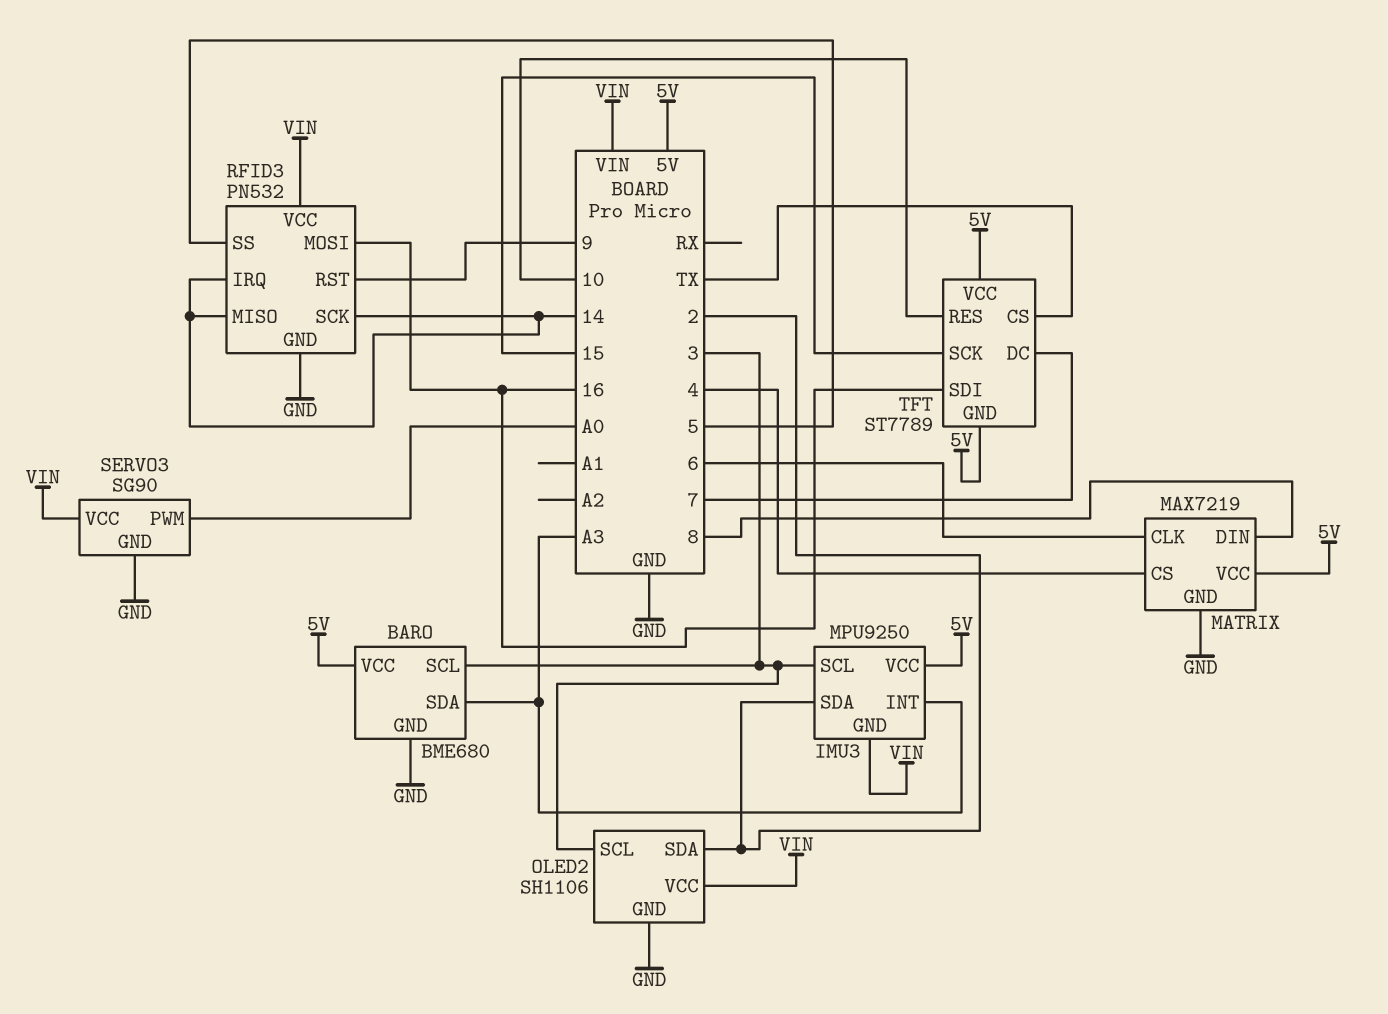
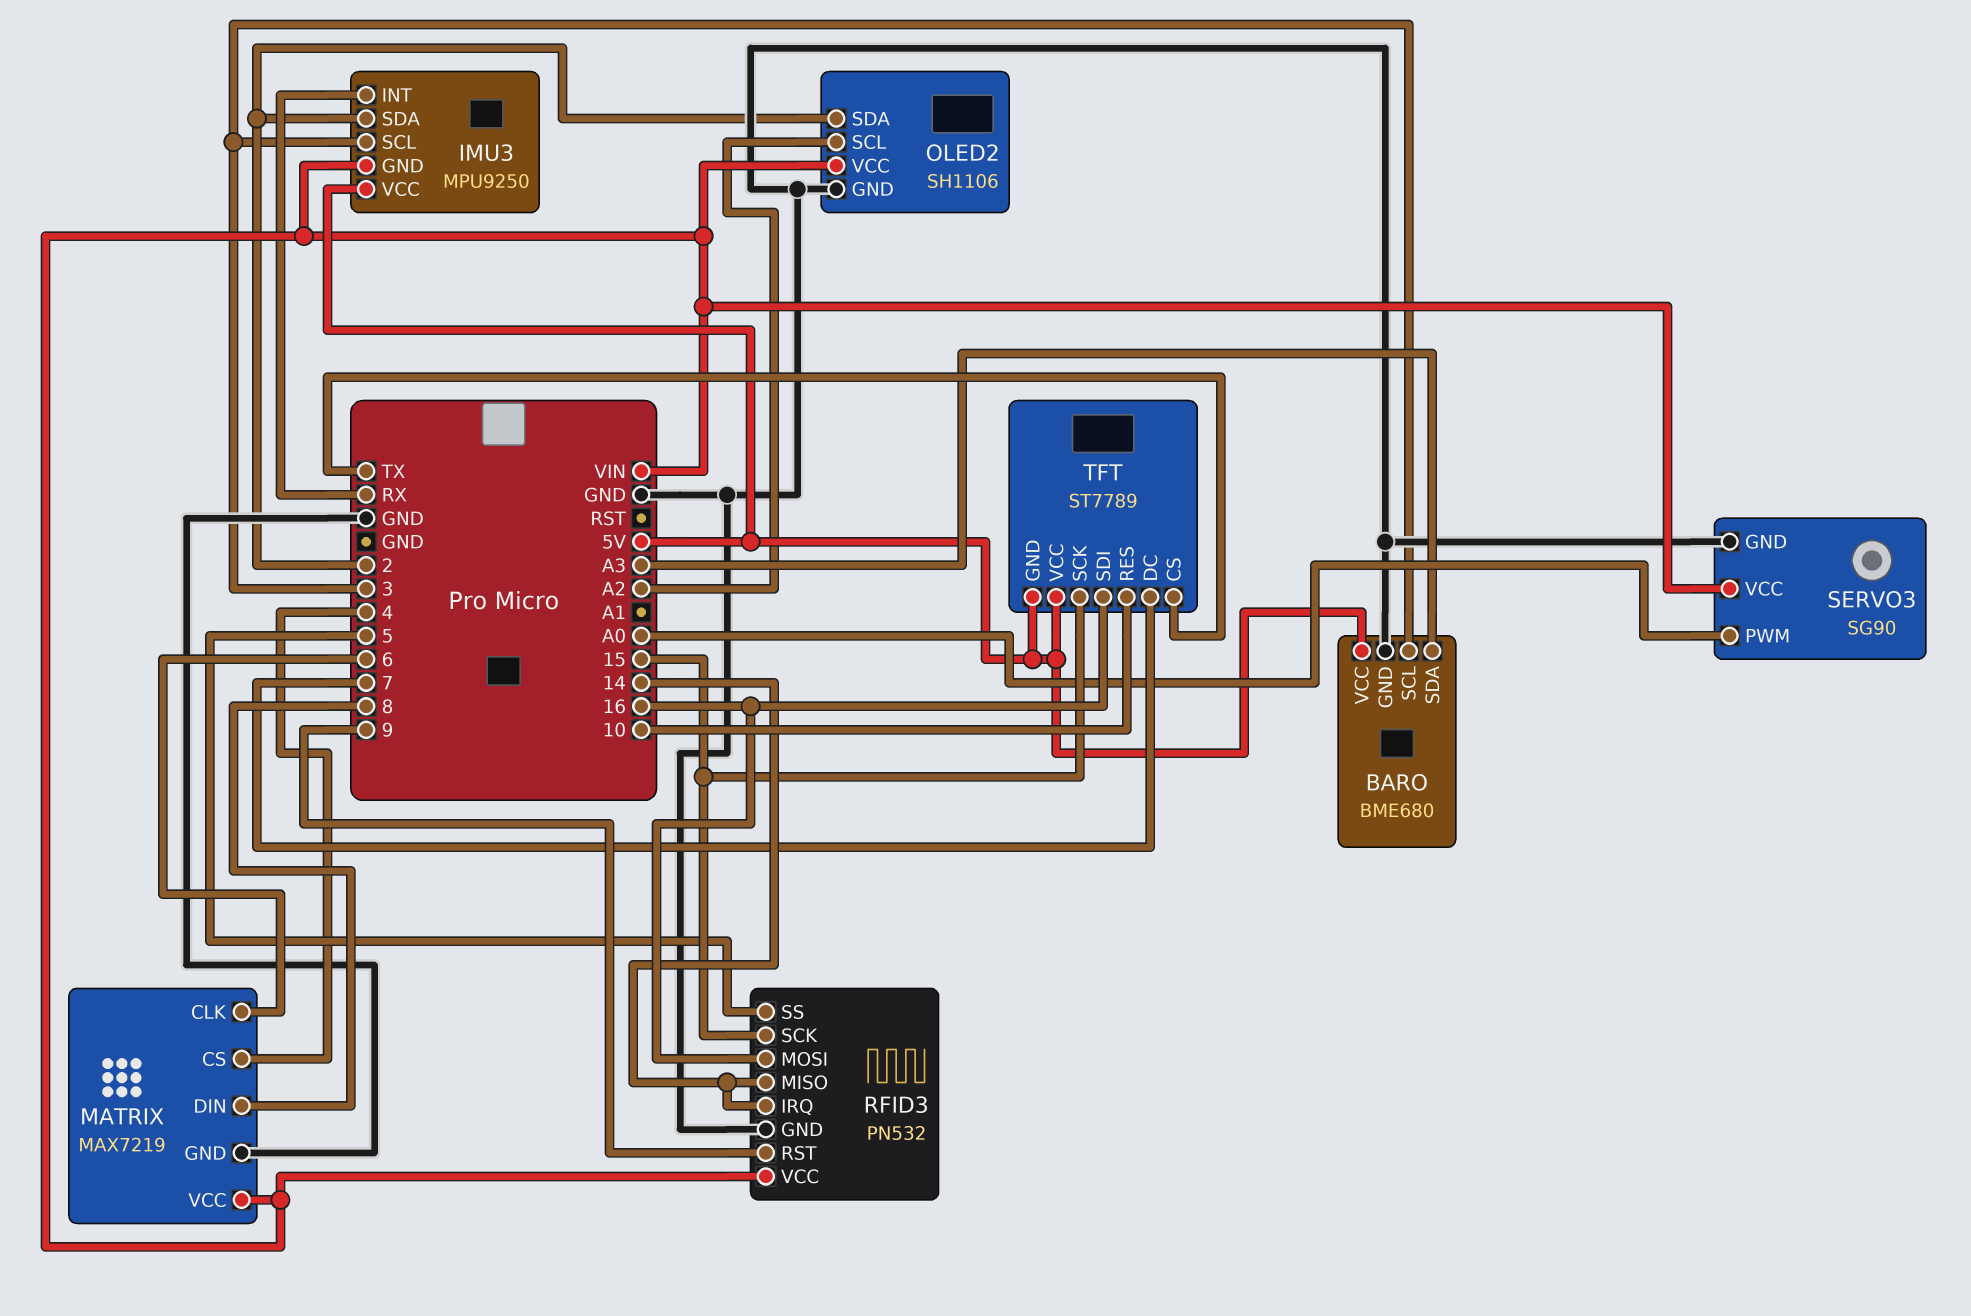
IMU3 pin INT: A3 -> RX
MATRIX pin VCC: 5V -> VIN
OLED2 pin SCL: 3 -> A2
RFID3 pin SCK: 14 -> 15

